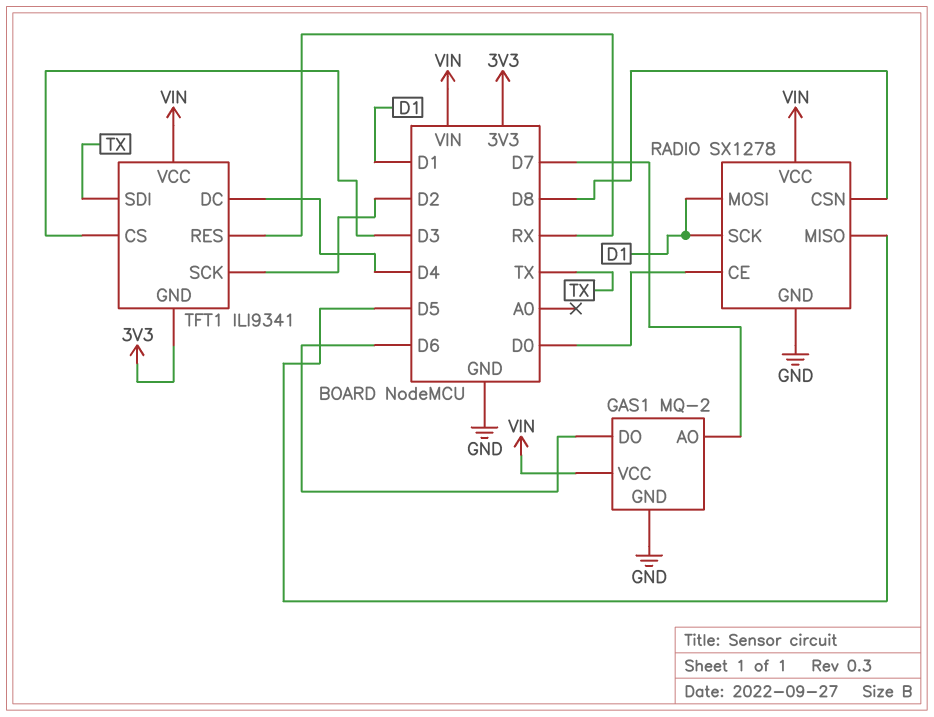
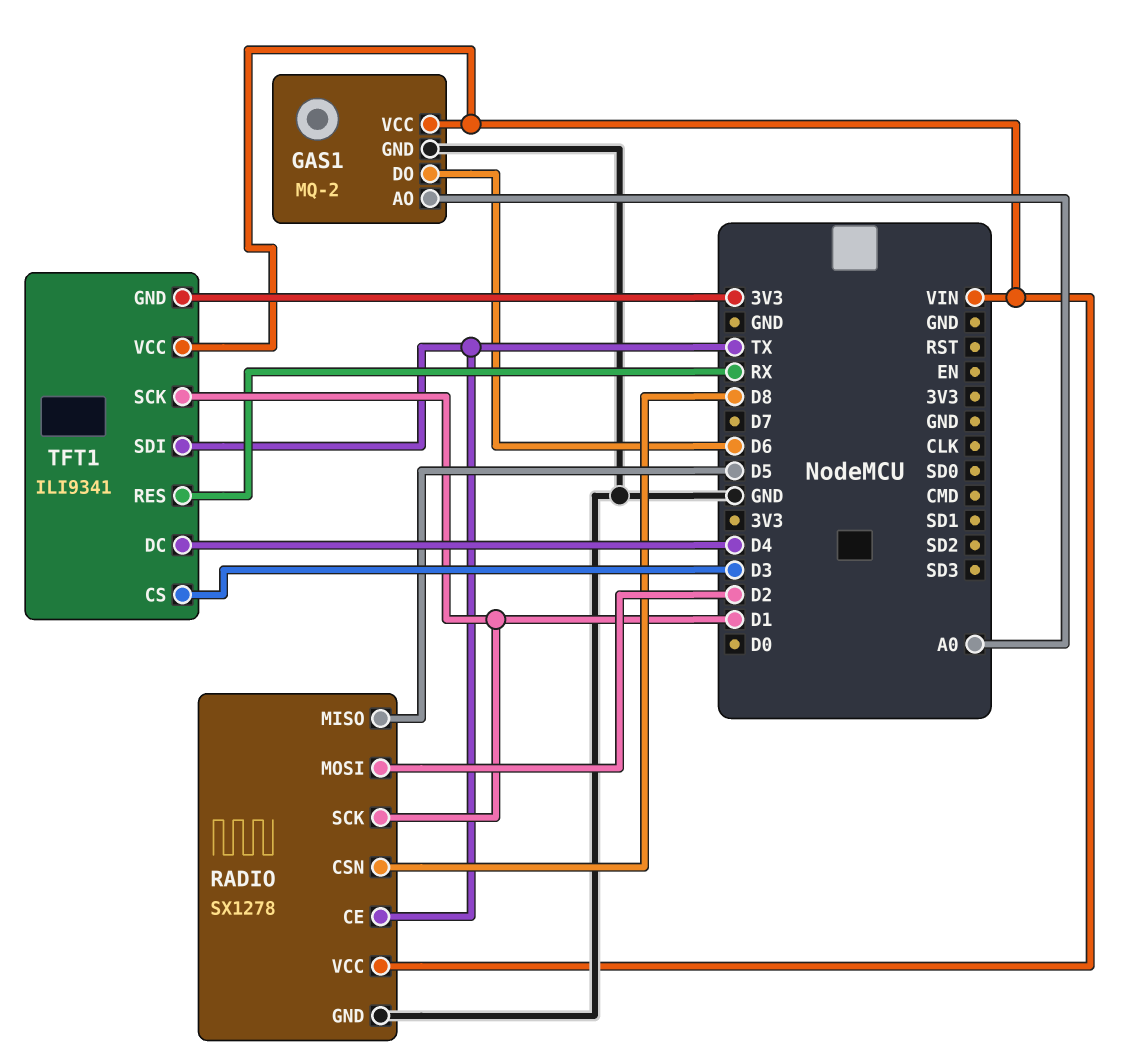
GAS1 pin AO: D7 -> A0
RADIO pin CE: D0 -> TX
RADIO pin MOSI: D1 -> D2
TFT1 pin SCK: D2 -> D1

